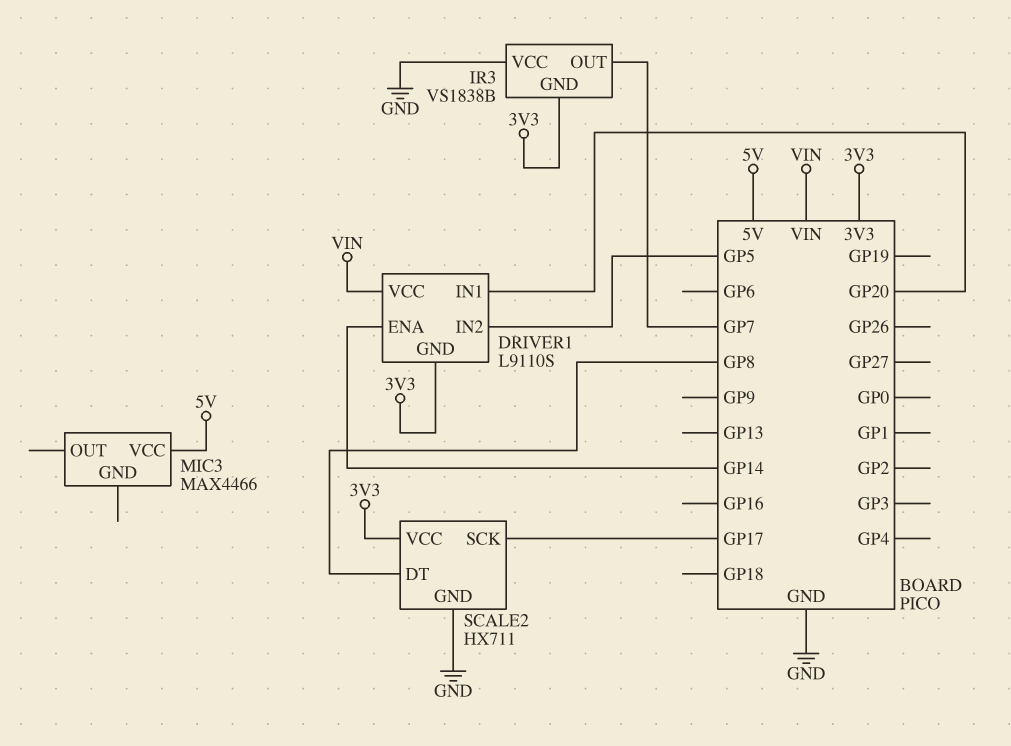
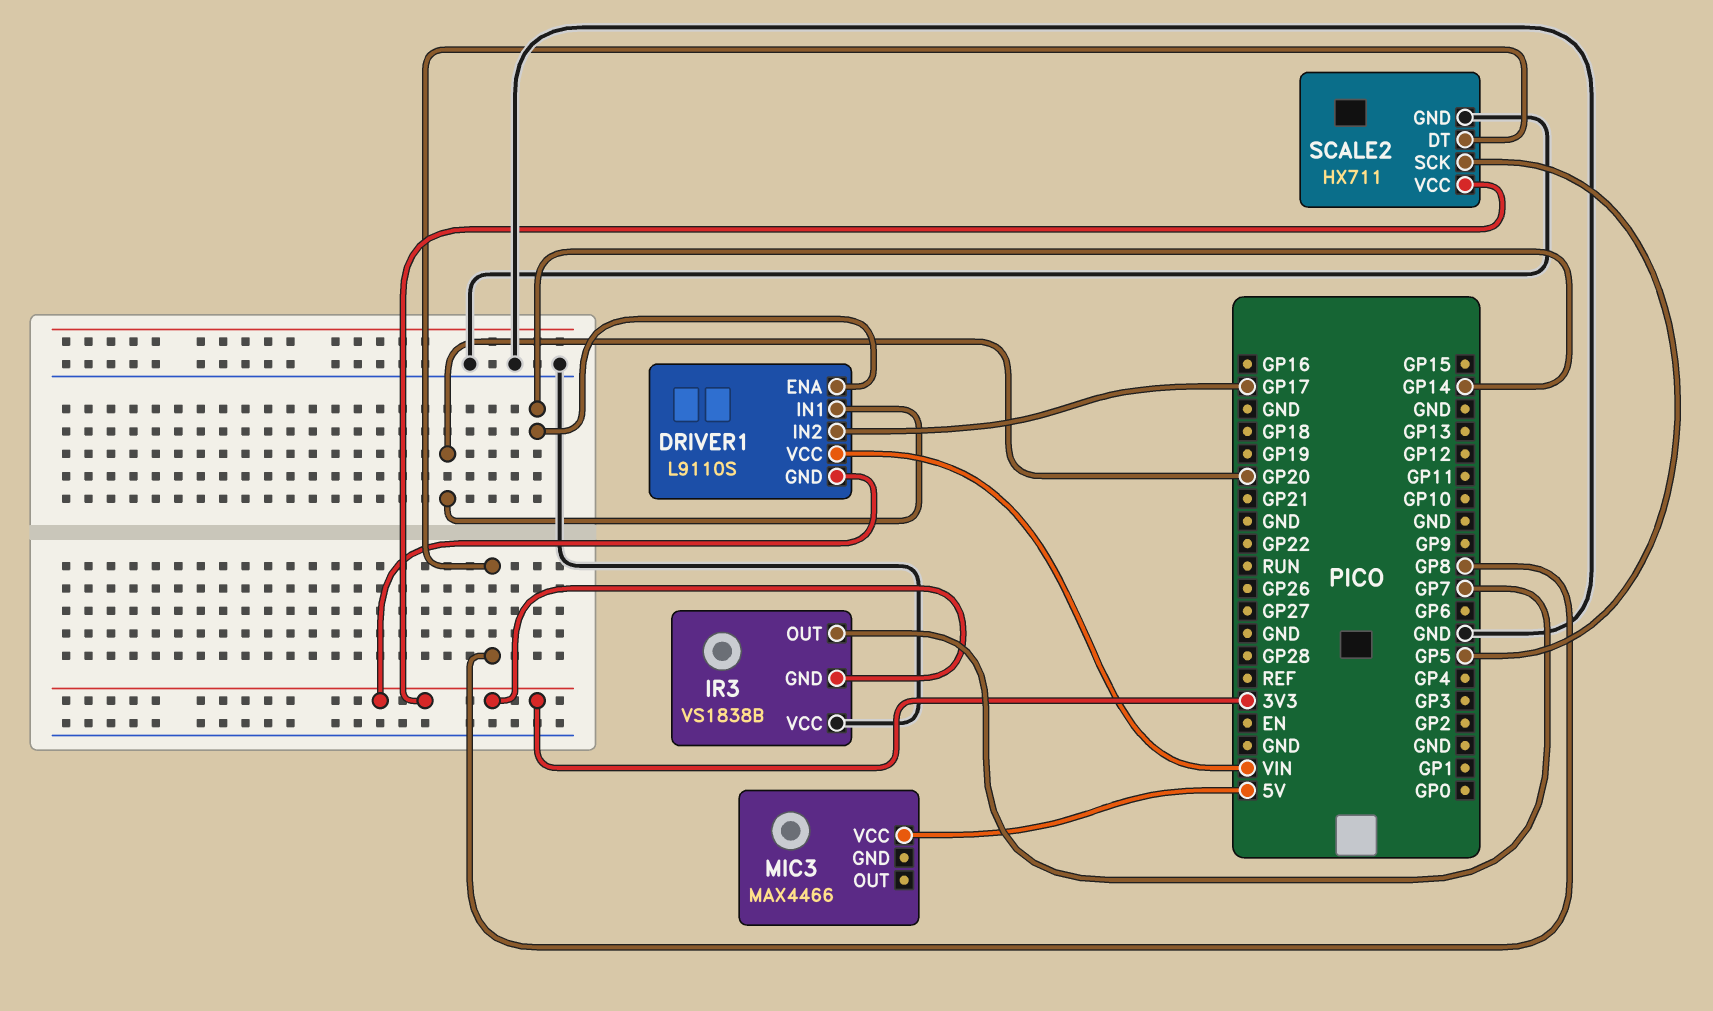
DRIVER1 pin IN2: GP5 -> GP17
SCALE2 pin SCK: GP17 -> GP5

